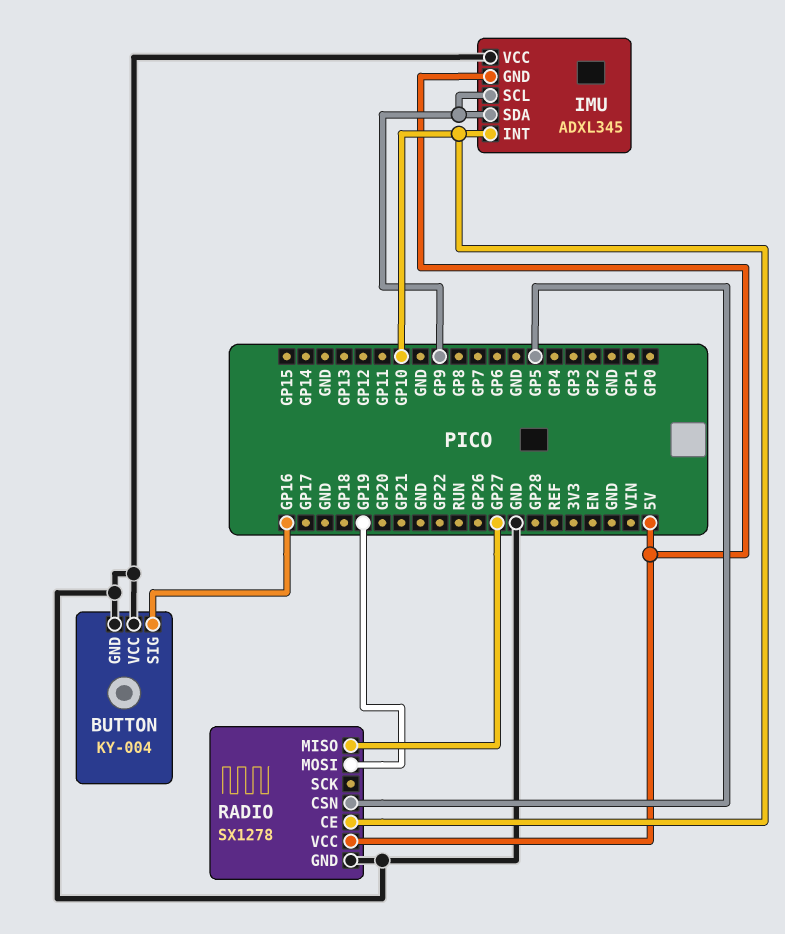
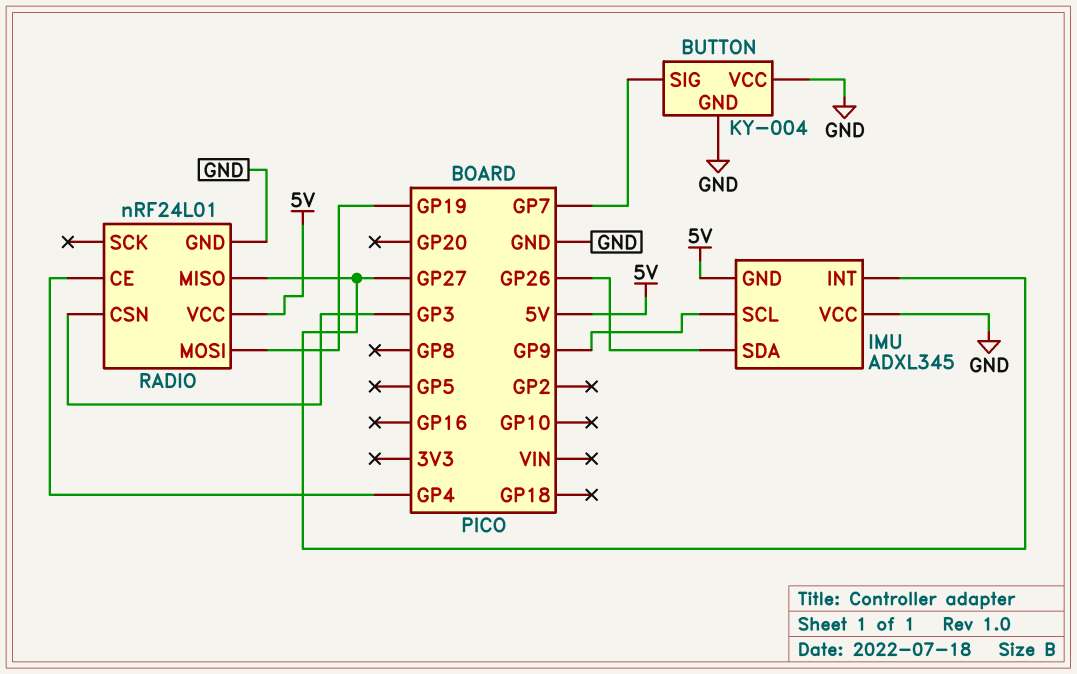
BUTTON pin SIG: GP16 -> GP7
IMU pin INT: GP10 -> GP27
IMU pin SDA: GP9 -> GP26
RADIO: SX1278 -> nRF24L01
RADIO pin CE: GP10 -> GP4
RADIO pin CSN: GP5 -> GP3

